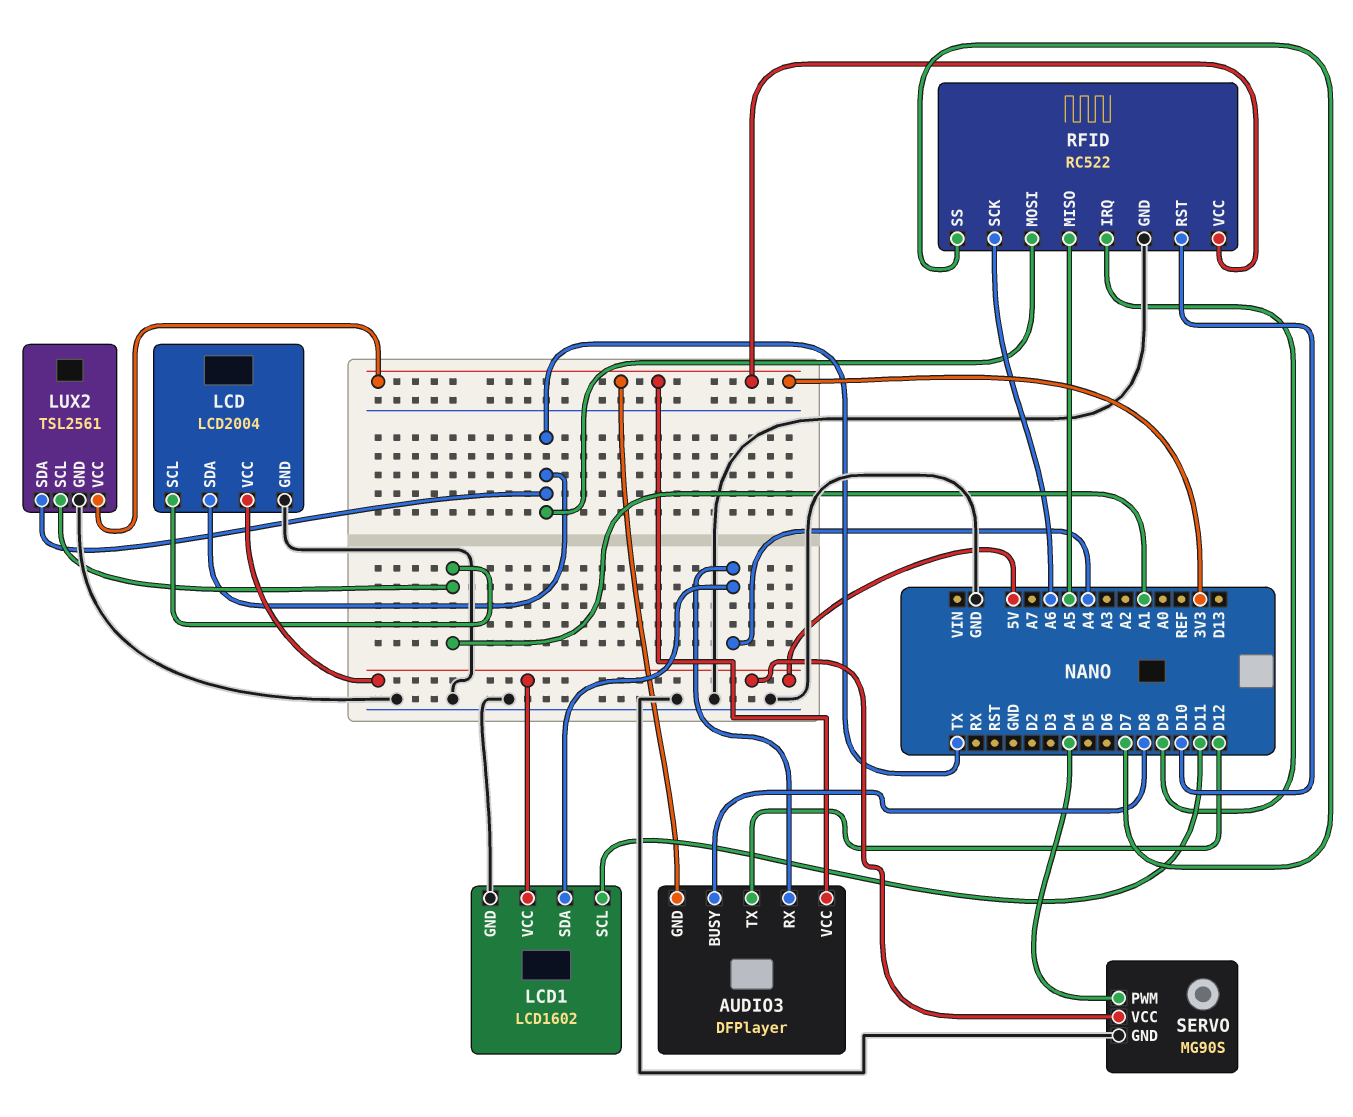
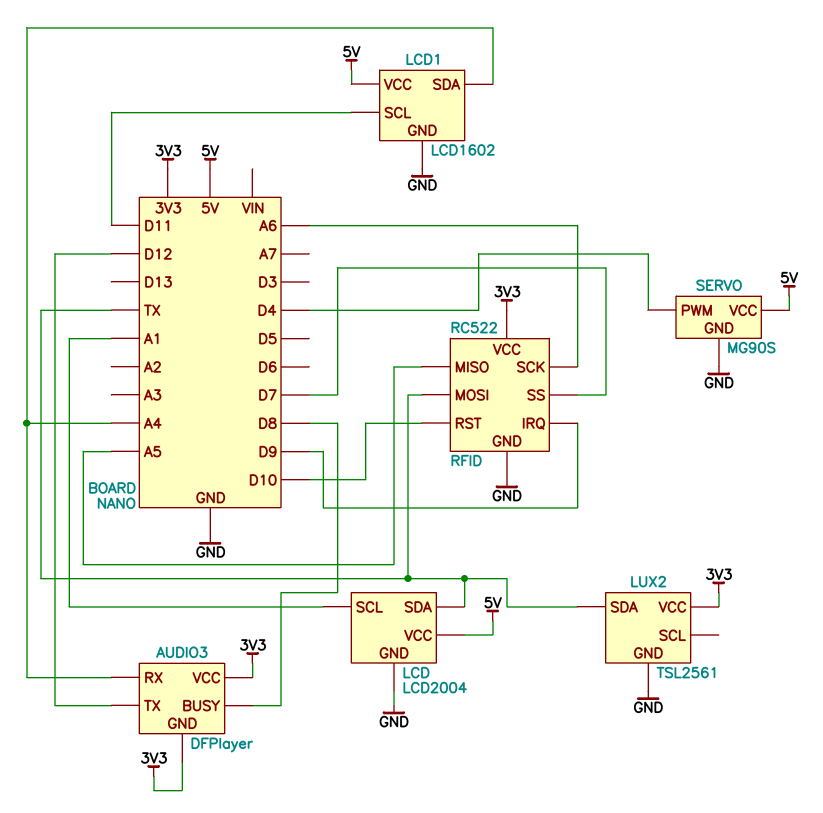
LUX2 pin SCL: A1 -> none

